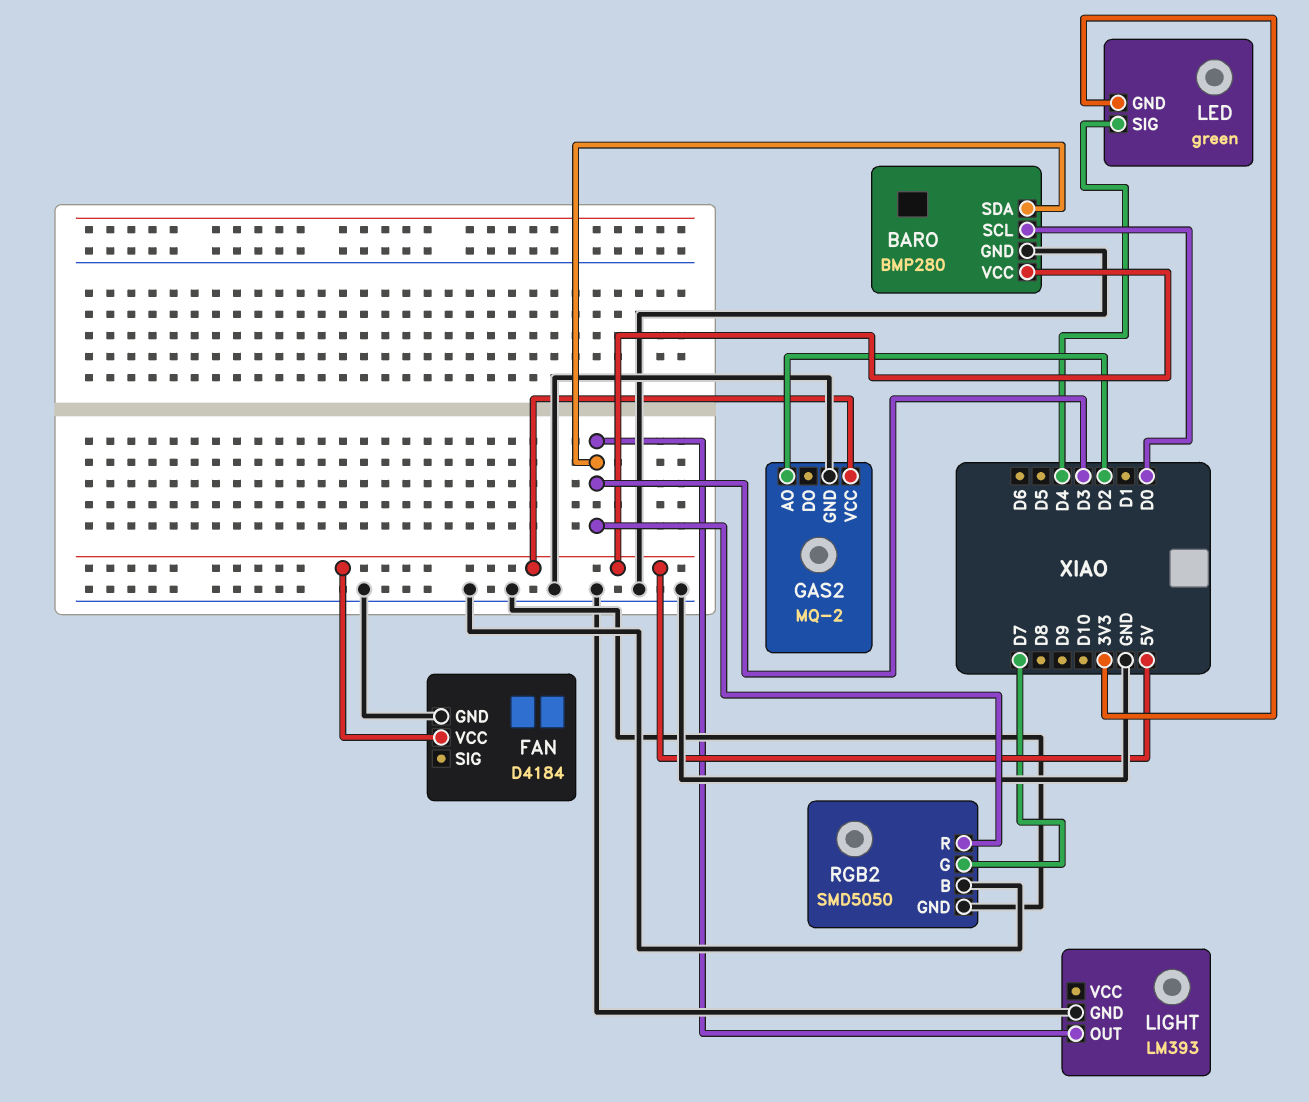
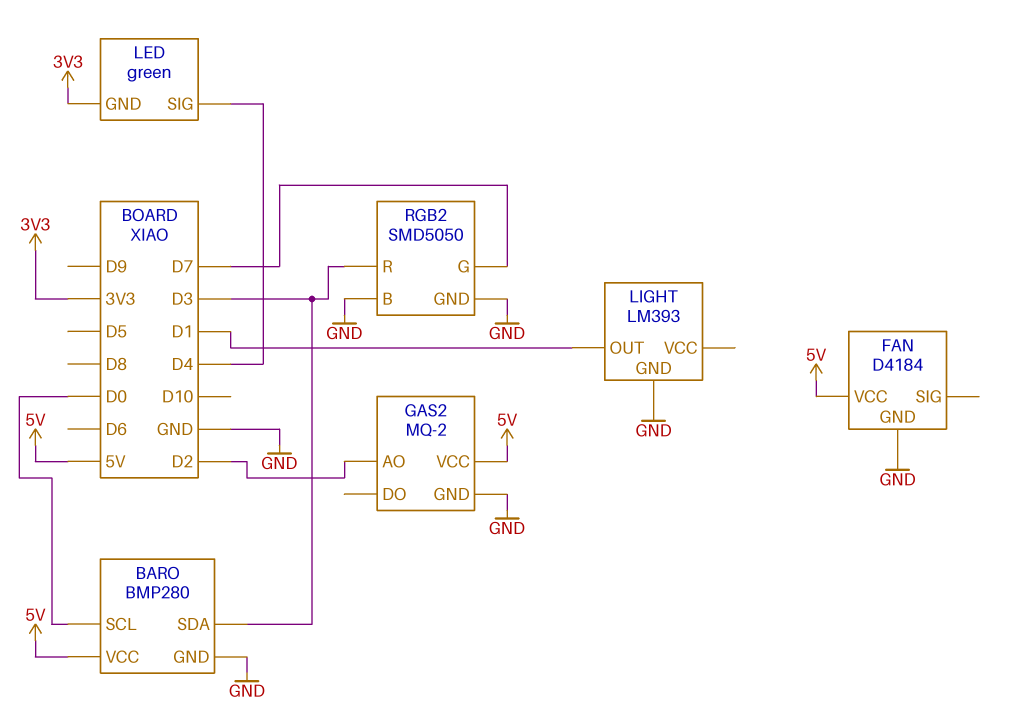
LIGHT pin OUT: D3 -> D1

